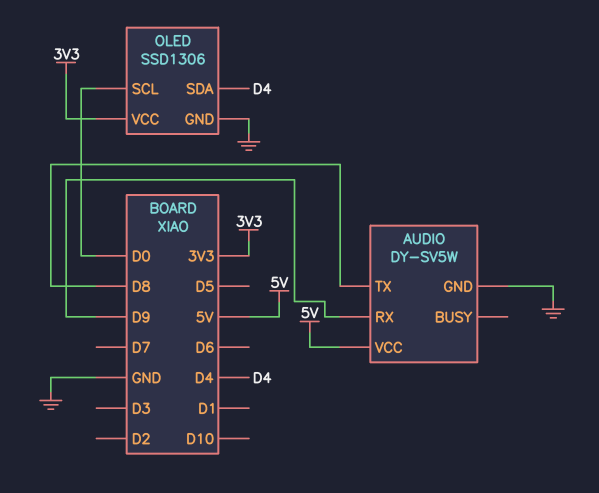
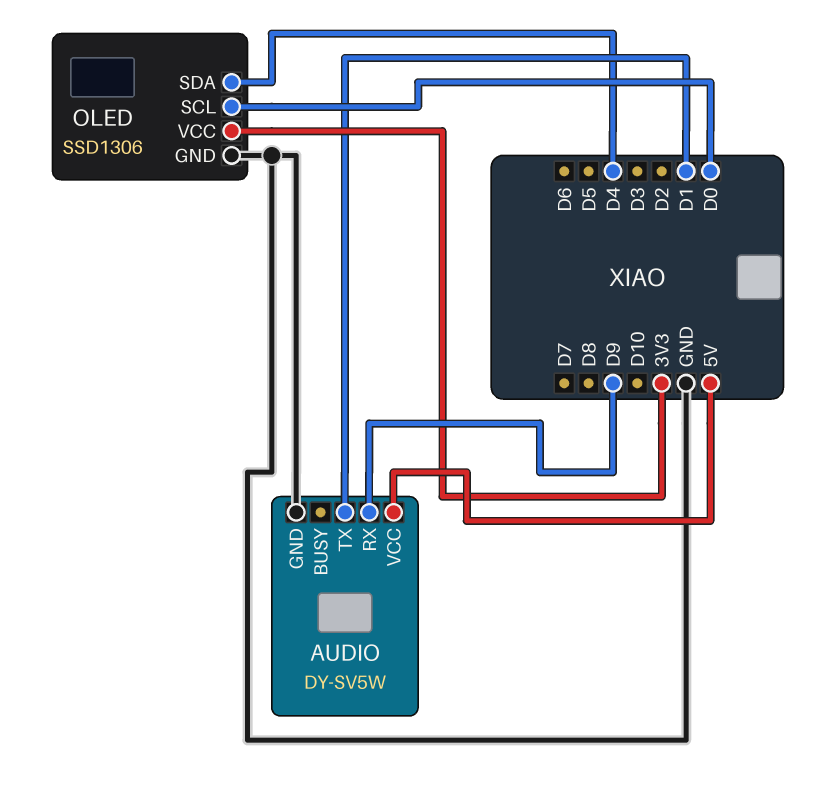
AUDIO pin TX: D8 -> D1

